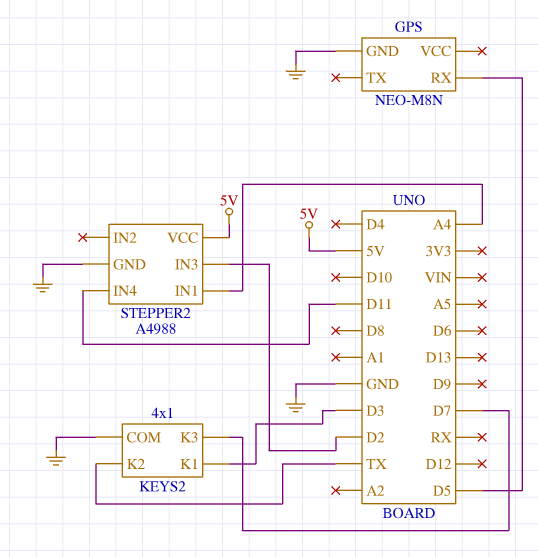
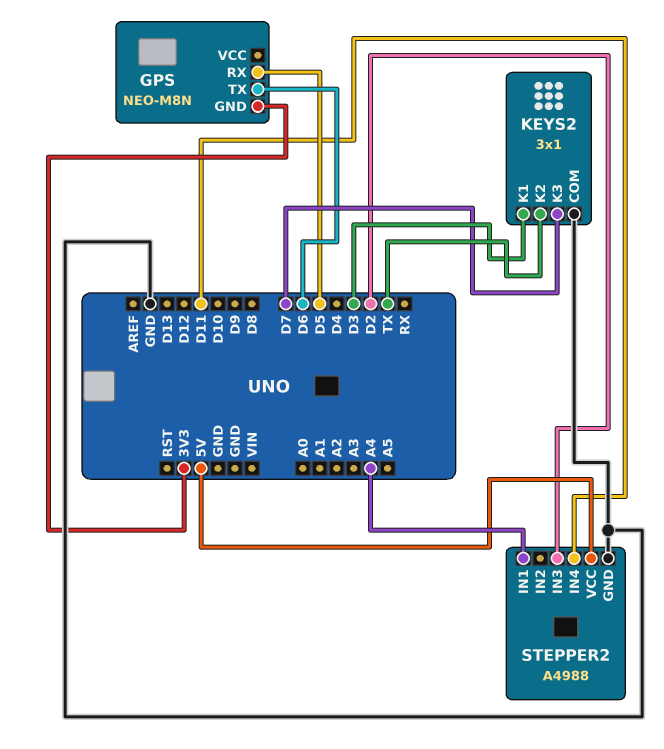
GPS pin GND: GND -> 3V3
GPS pin TX: none -> D6
KEYS2: 4x1 -> 3x1

